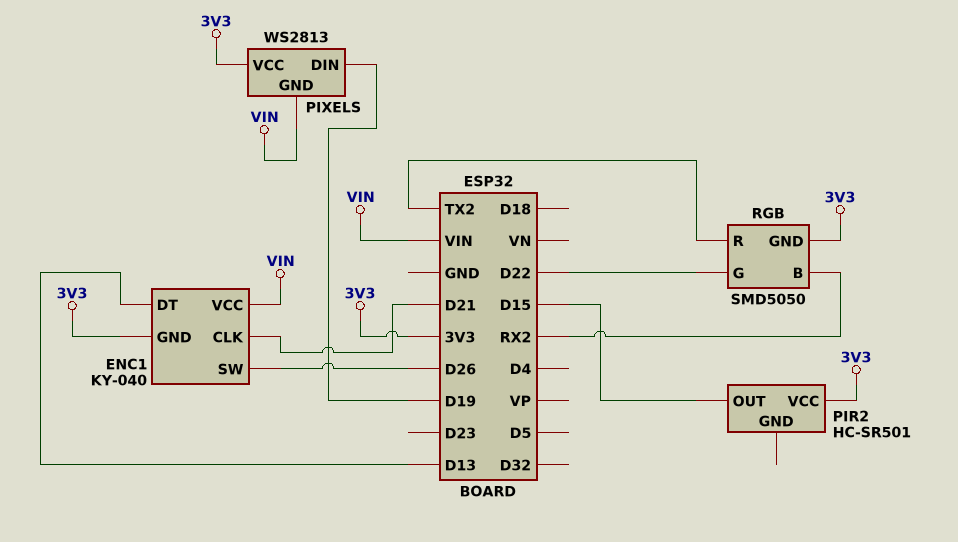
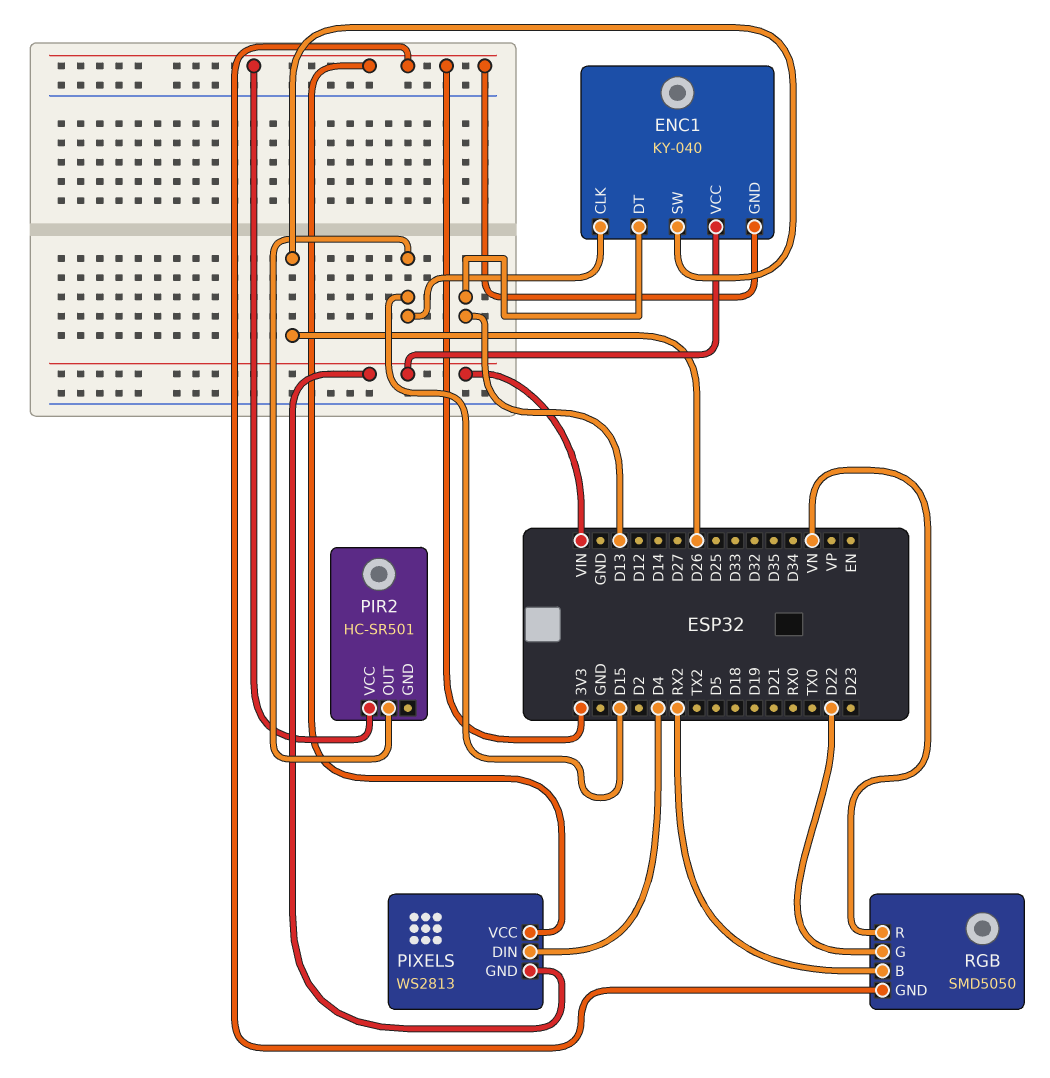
ENC1 pin CLK: D21 -> D15
PIXELS pin DIN: D19 -> D4
RGB pin R: TX2 -> VN

